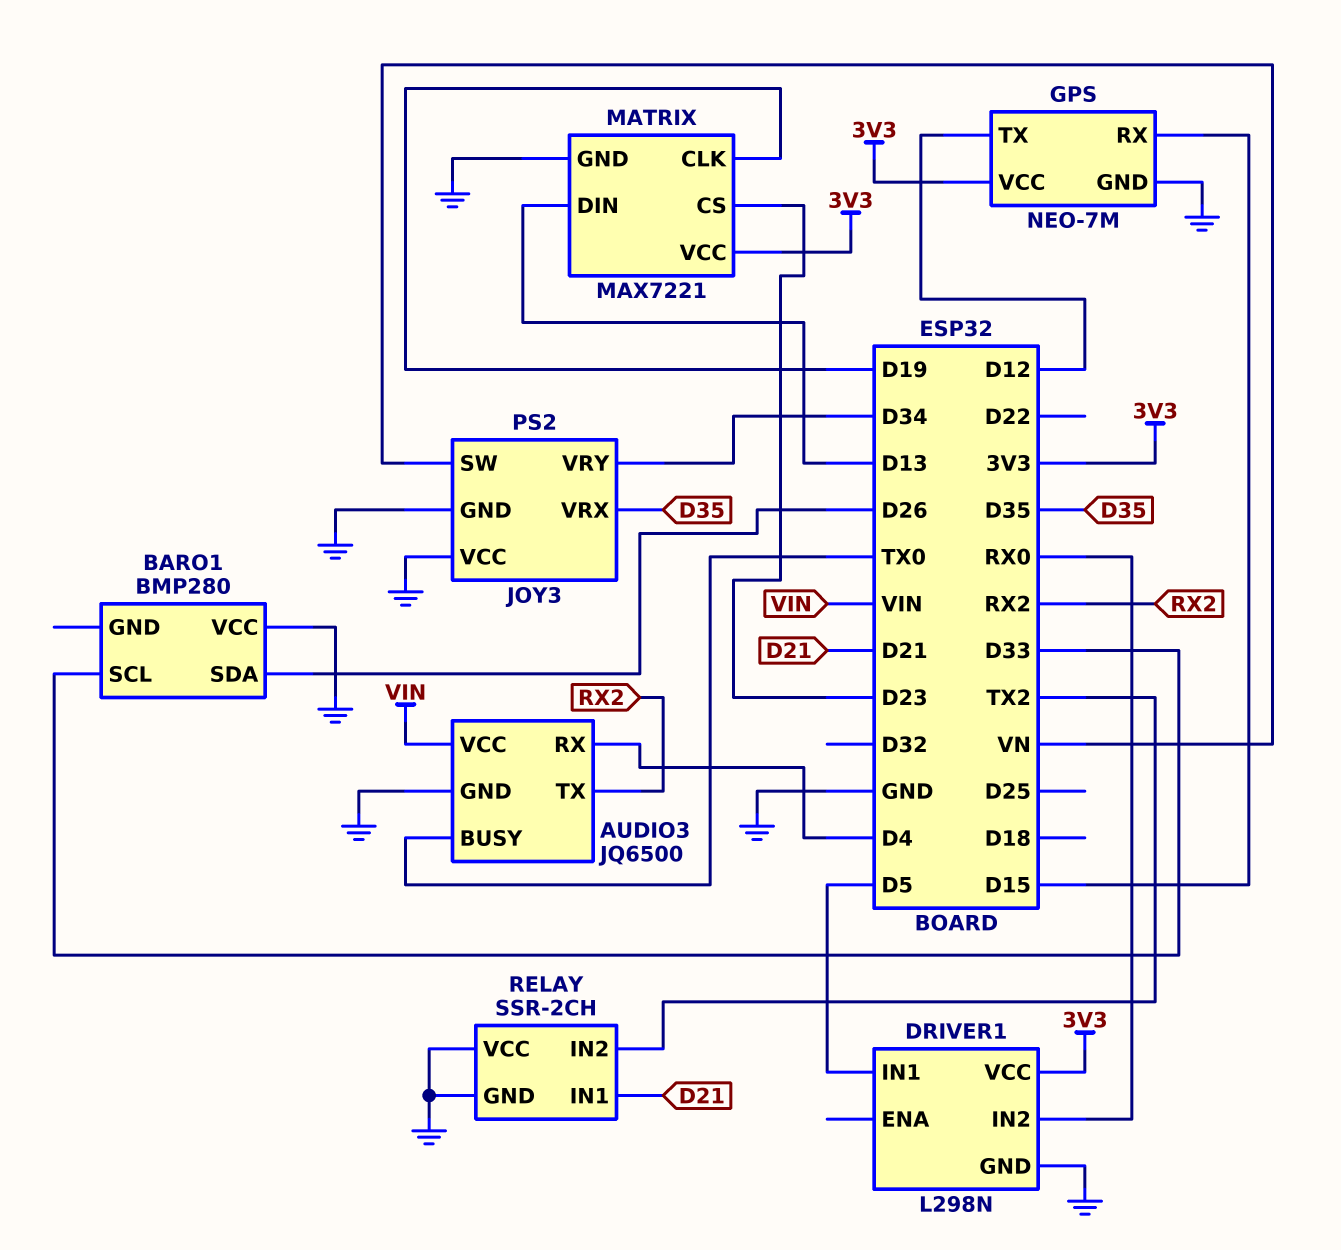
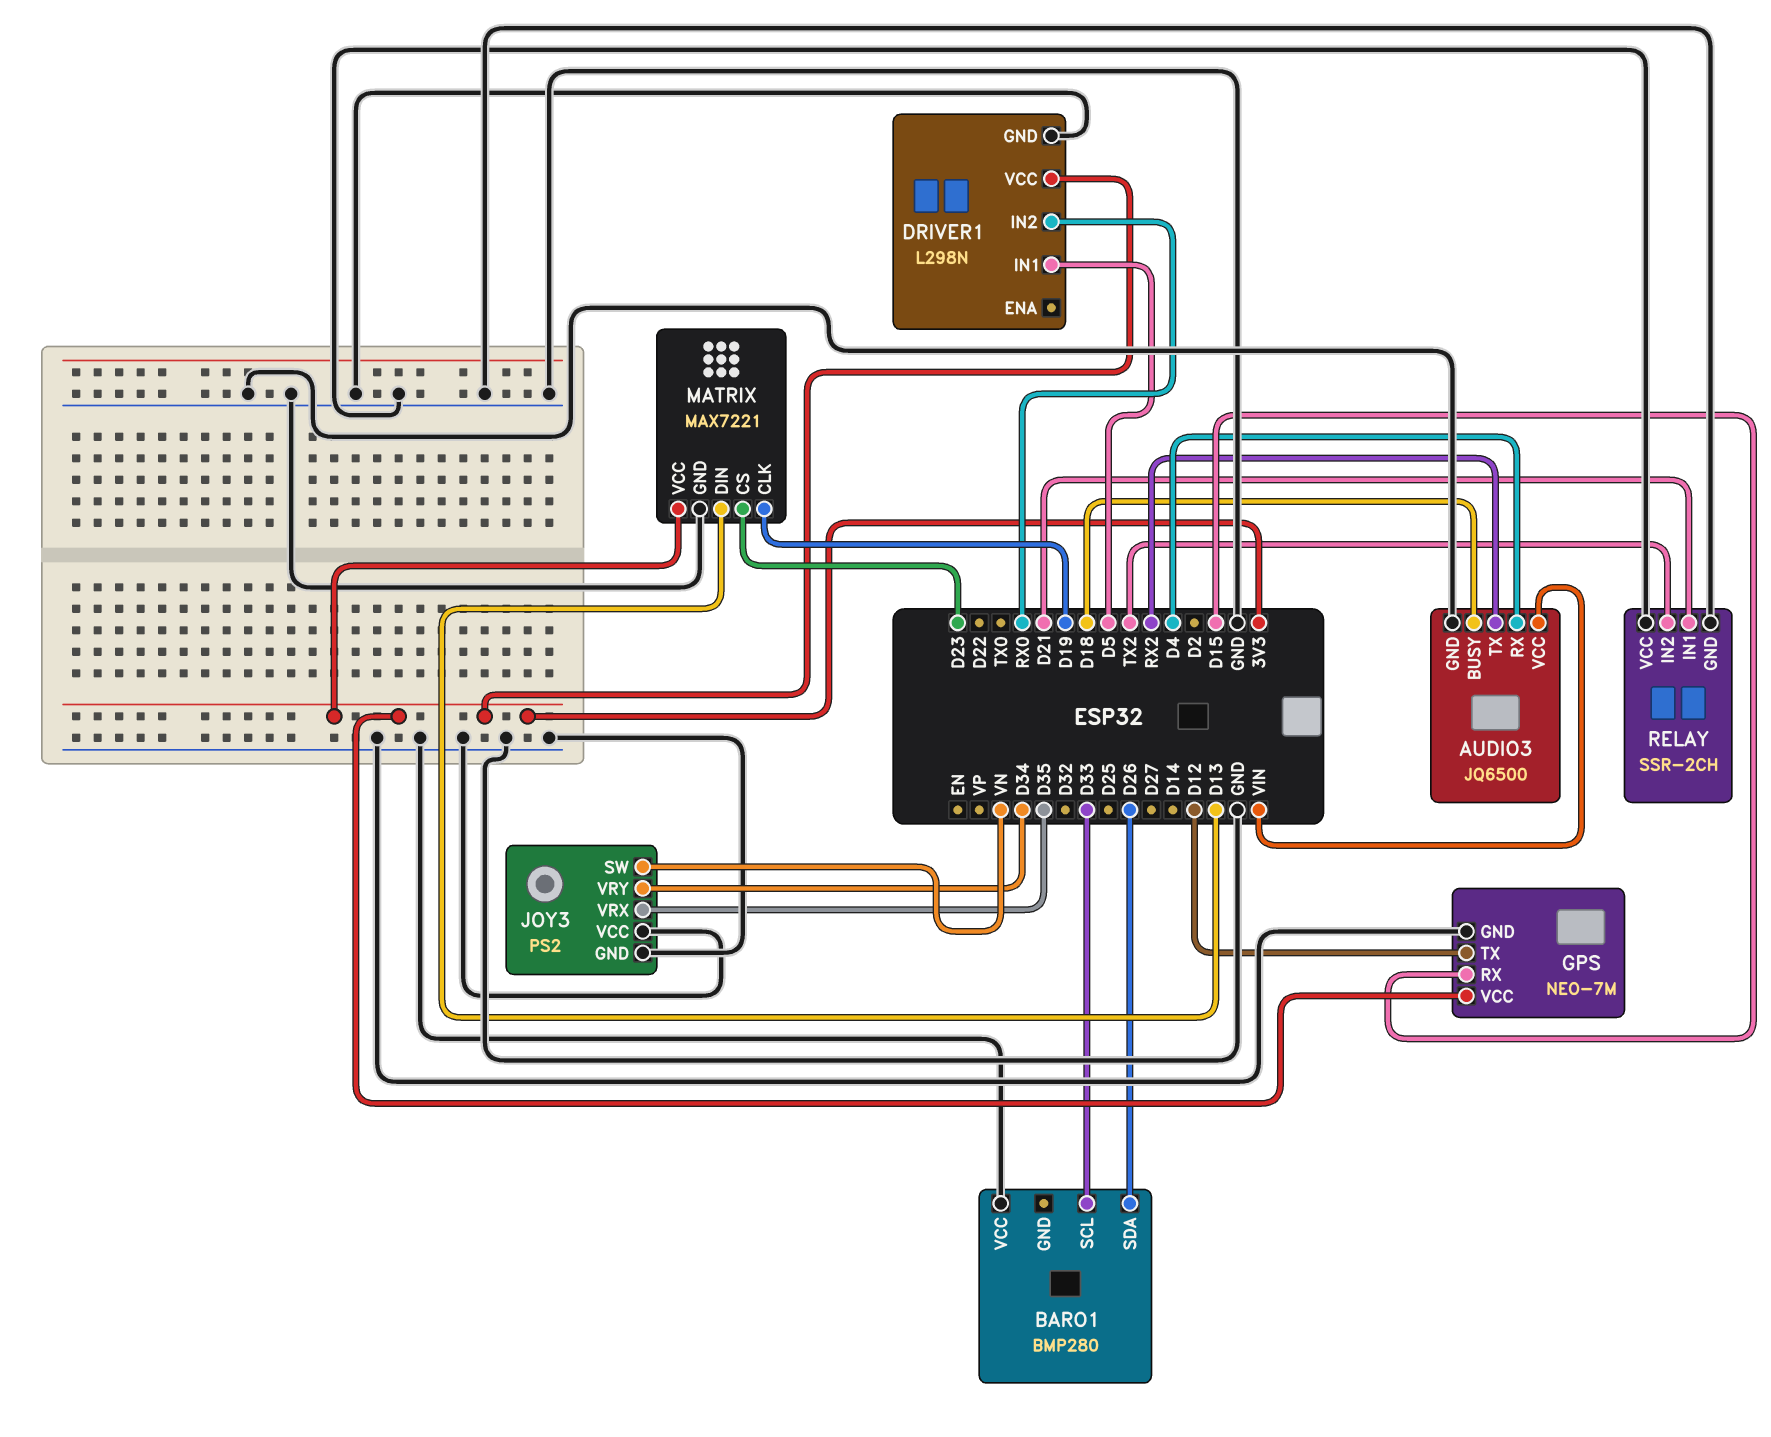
AUDIO3 pin BUSY: TX0 -> D18

